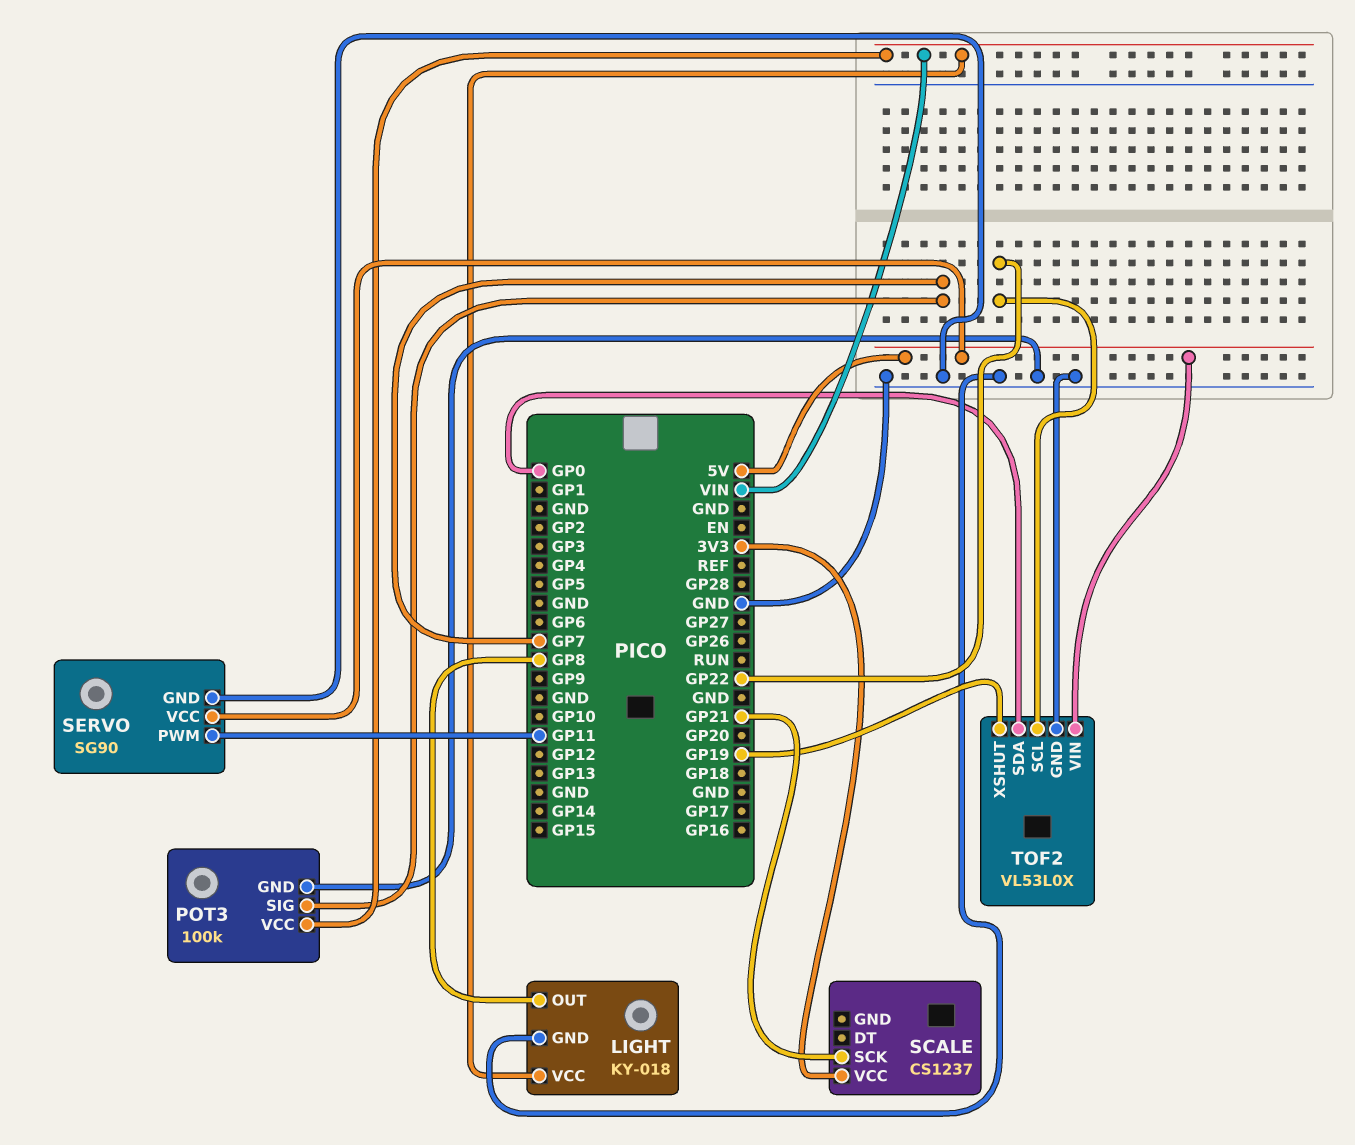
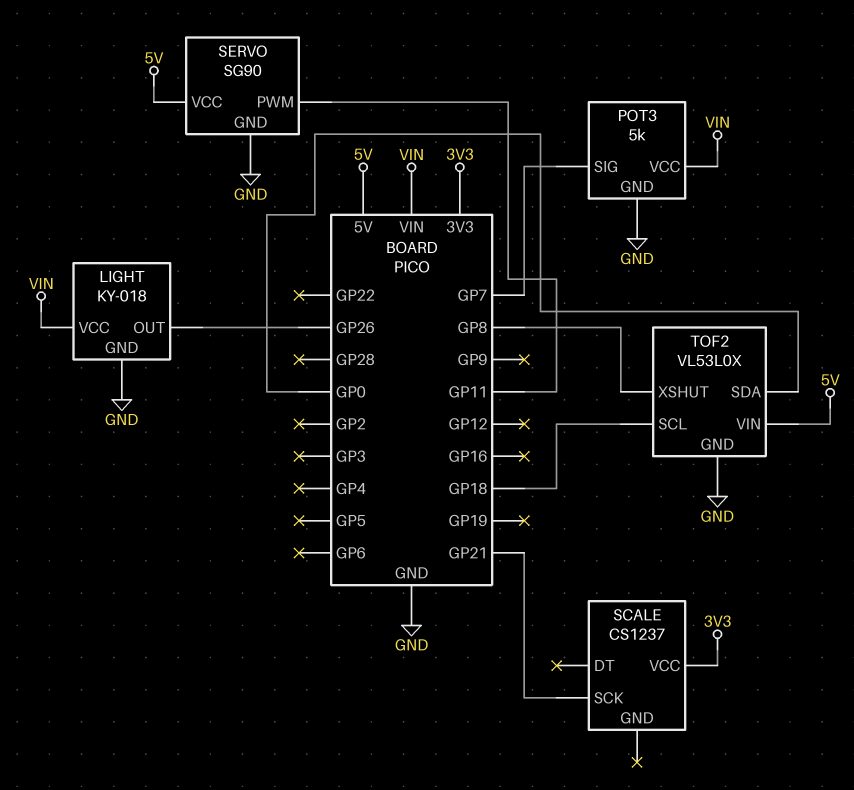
LIGHT pin OUT: GP8 -> GP26
POT3: 100k -> 5k
TOF2 pin SCL: GP22 -> GP18
TOF2 pin XSHUT: GP19 -> GP8

